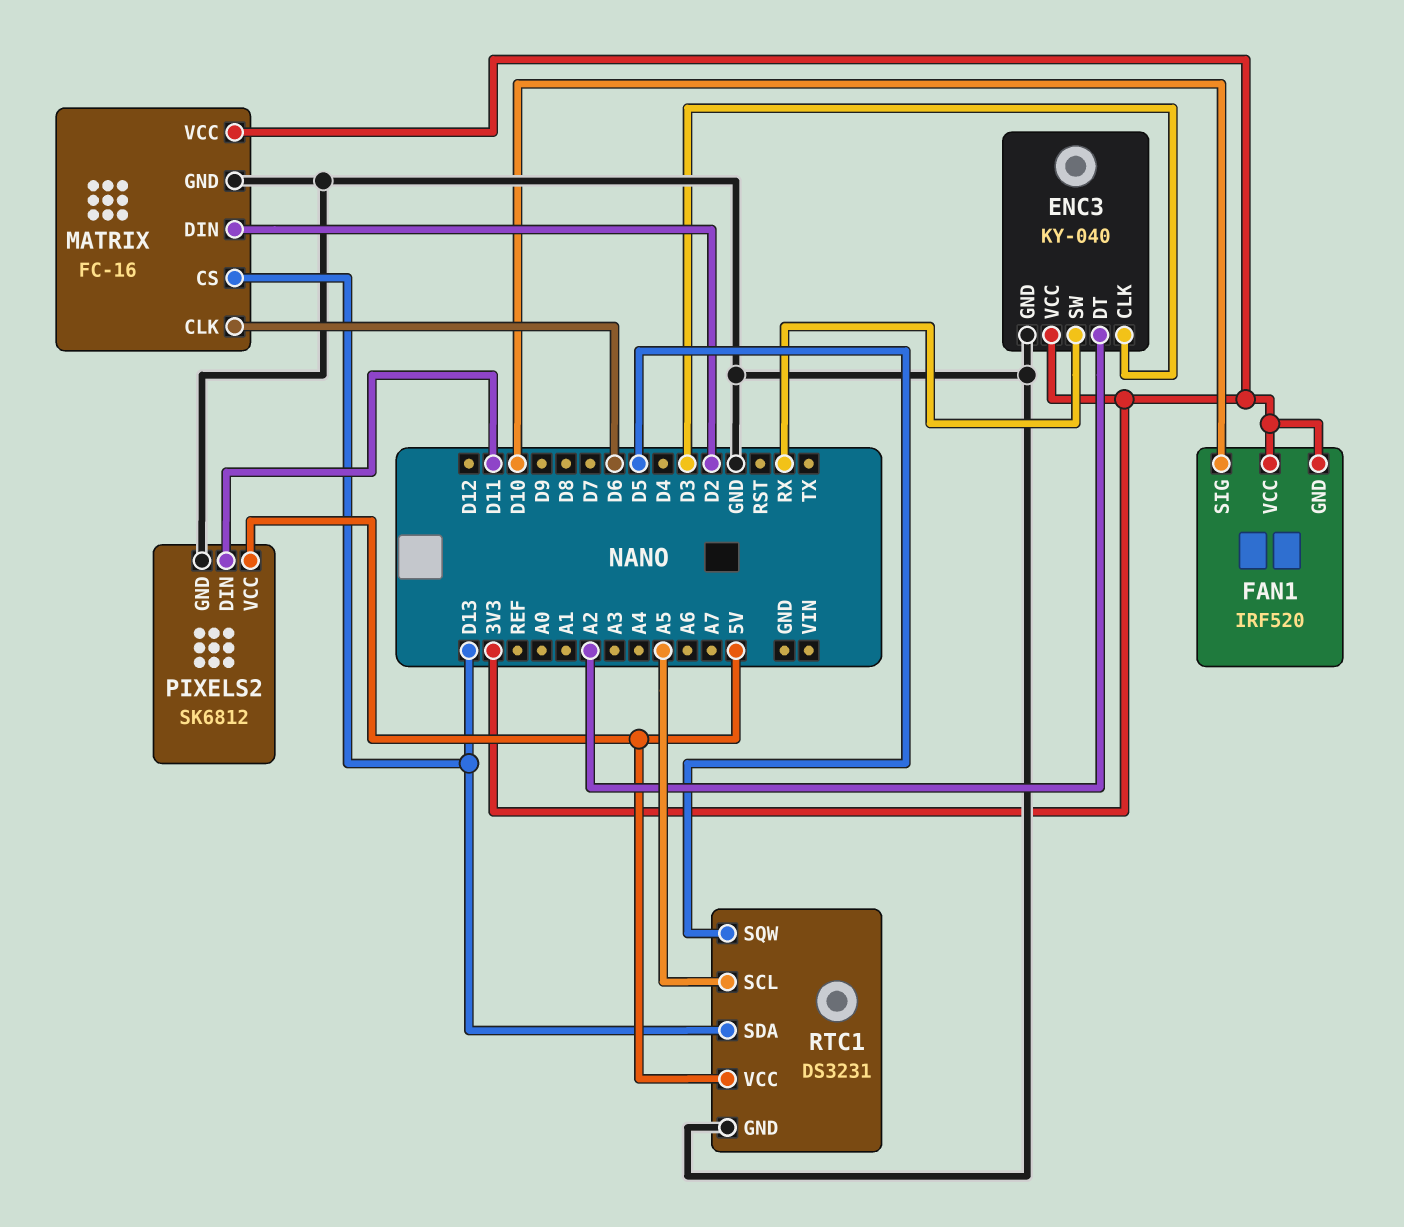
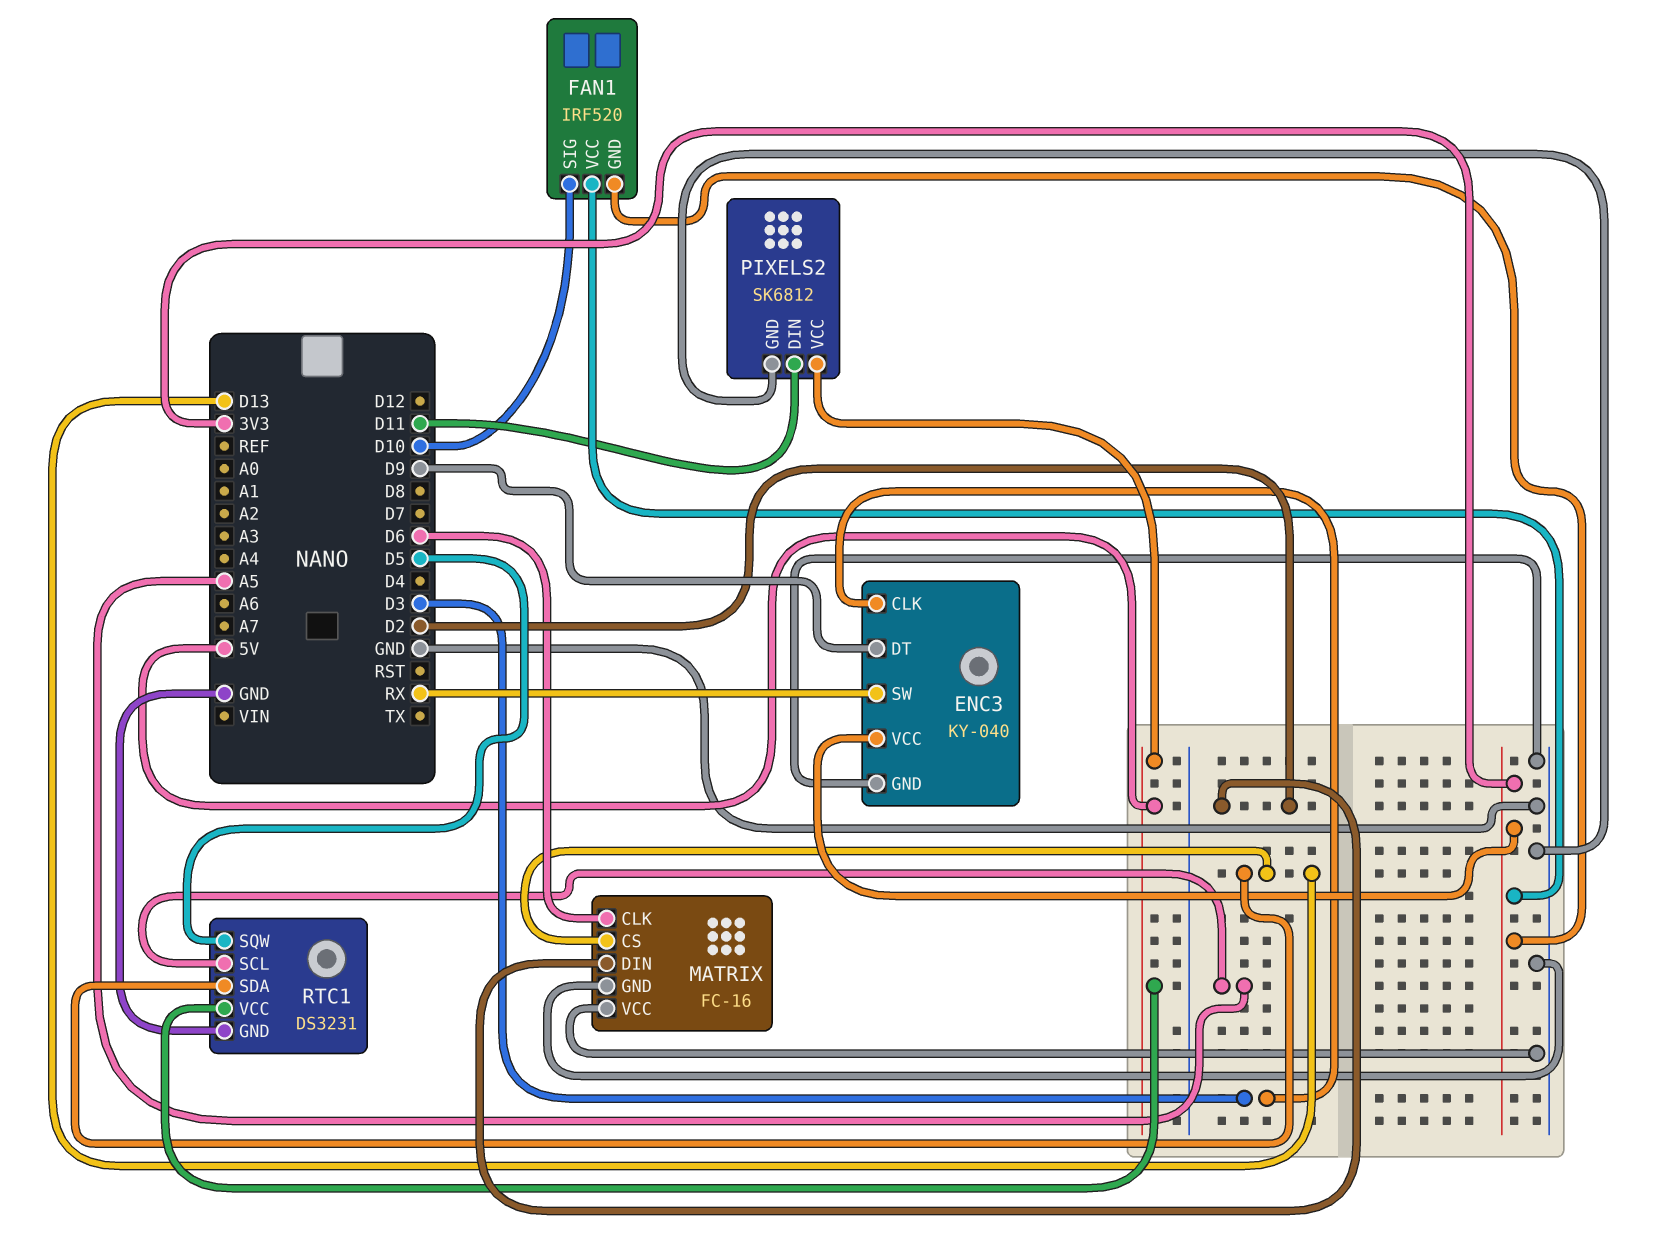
ENC3 pin DT: A2 -> D9
MATRIX pin VCC: 3V3 -> GND

